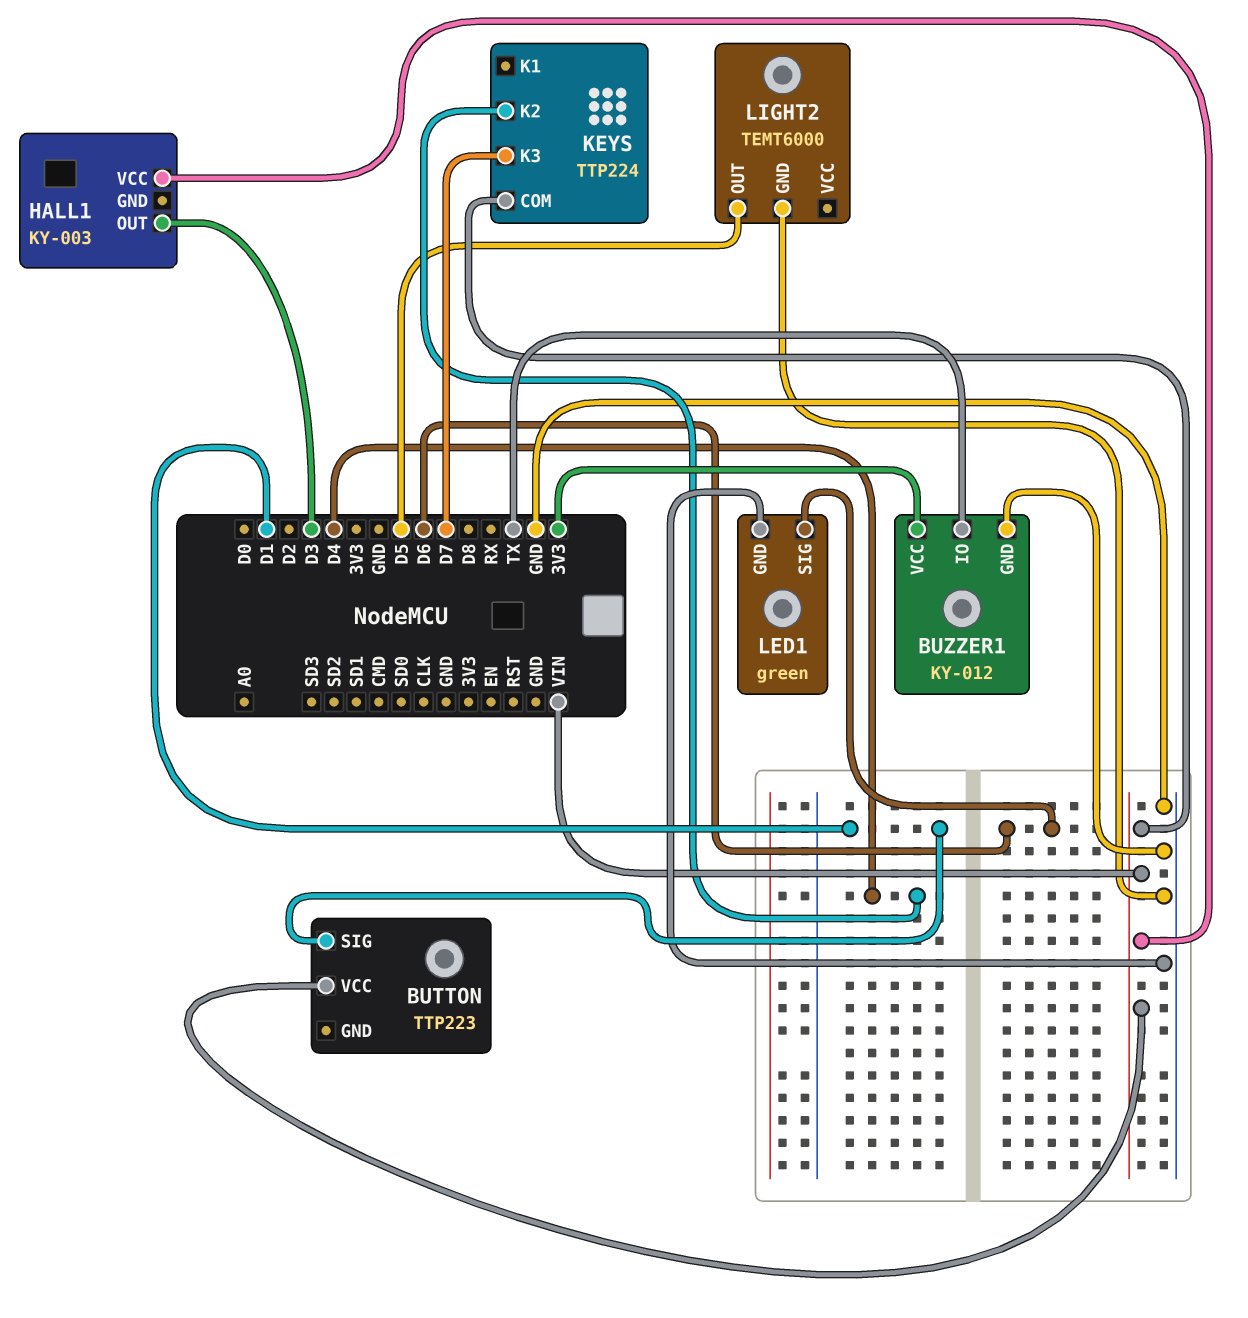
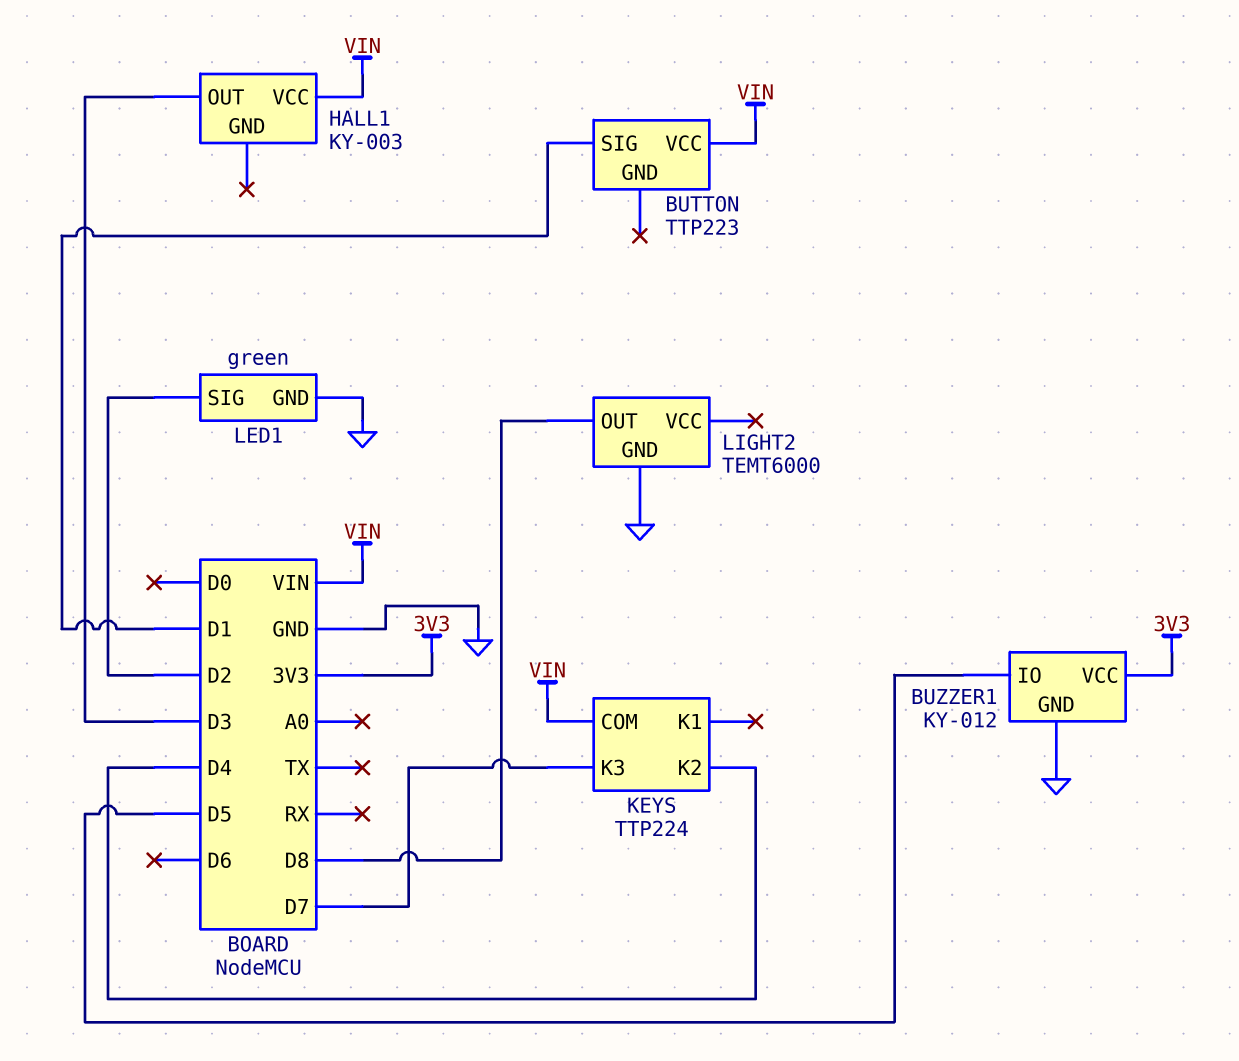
BUZZER1 pin IO: TX -> D5
LED1 pin SIG: D6 -> D2
LIGHT2 pin OUT: D5 -> D8

